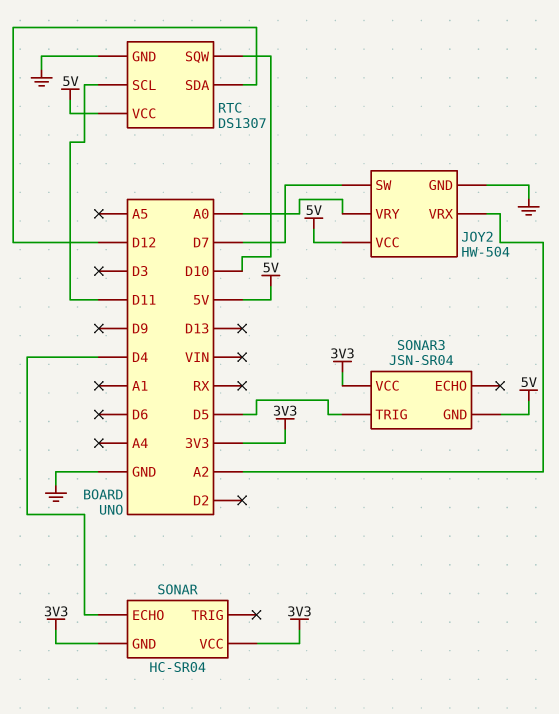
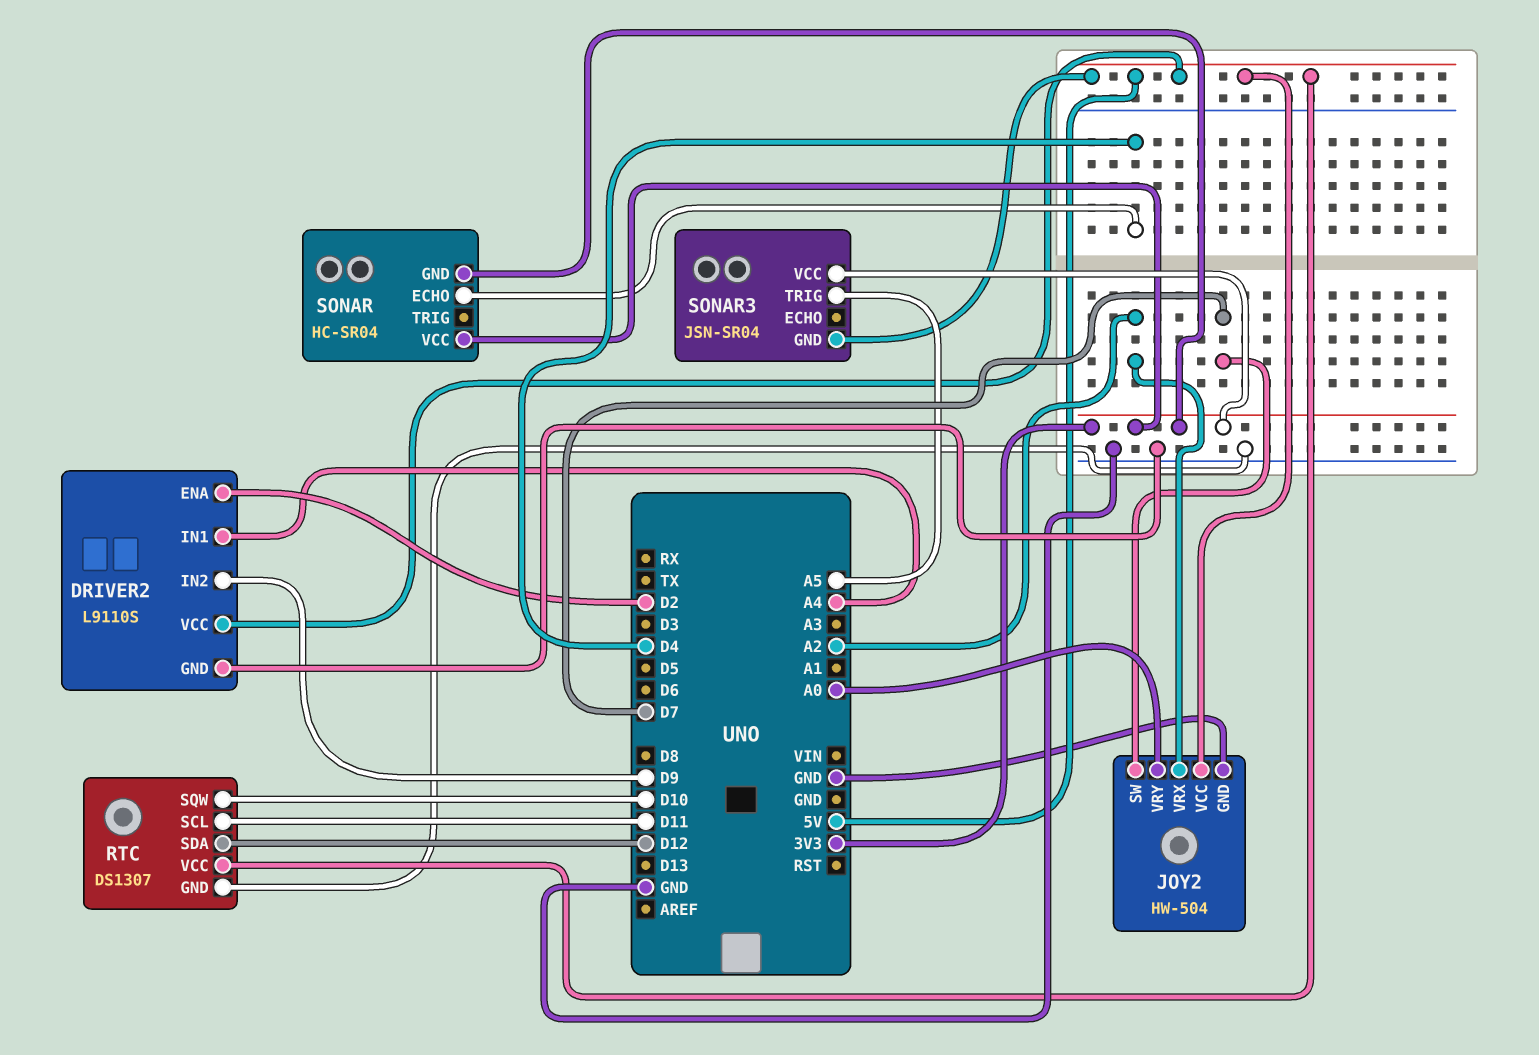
DRIVER2: none -> L9110S
DRIVER2 pin ENA: none -> D2
DRIVER2 pin GND: none -> GND
DRIVER2 pin IN1: none -> A4
DRIVER2 pin IN2: none -> D9
DRIVER2 pin VCC: none -> 5V
SONAR3 pin TRIG: D5 -> A5

